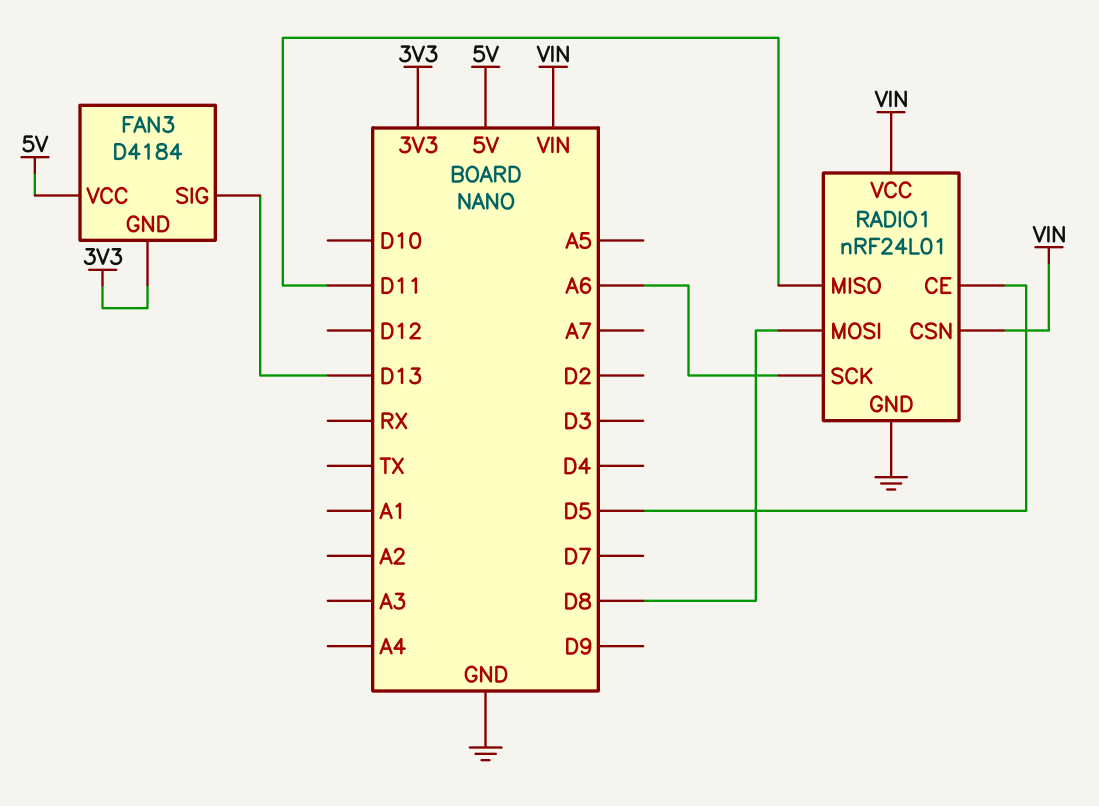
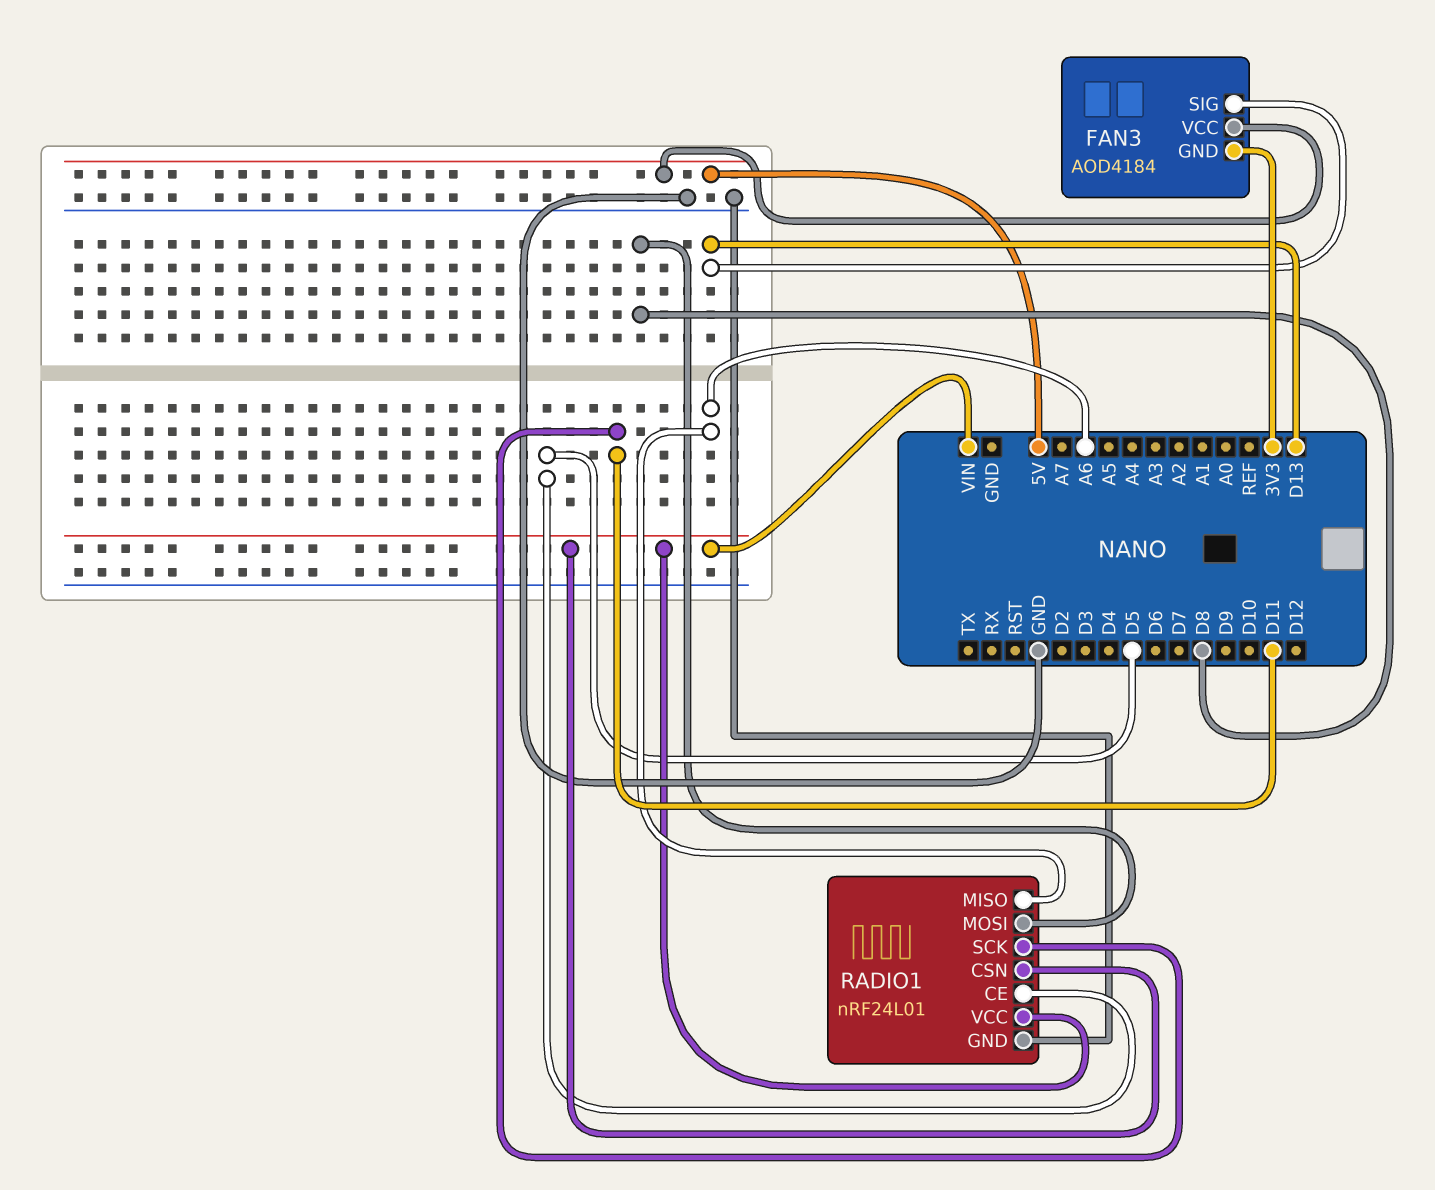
FAN3: D4184 -> AOD4184
RADIO1 pin MISO: D11 -> A6
RADIO1 pin SCK: A6 -> D11

